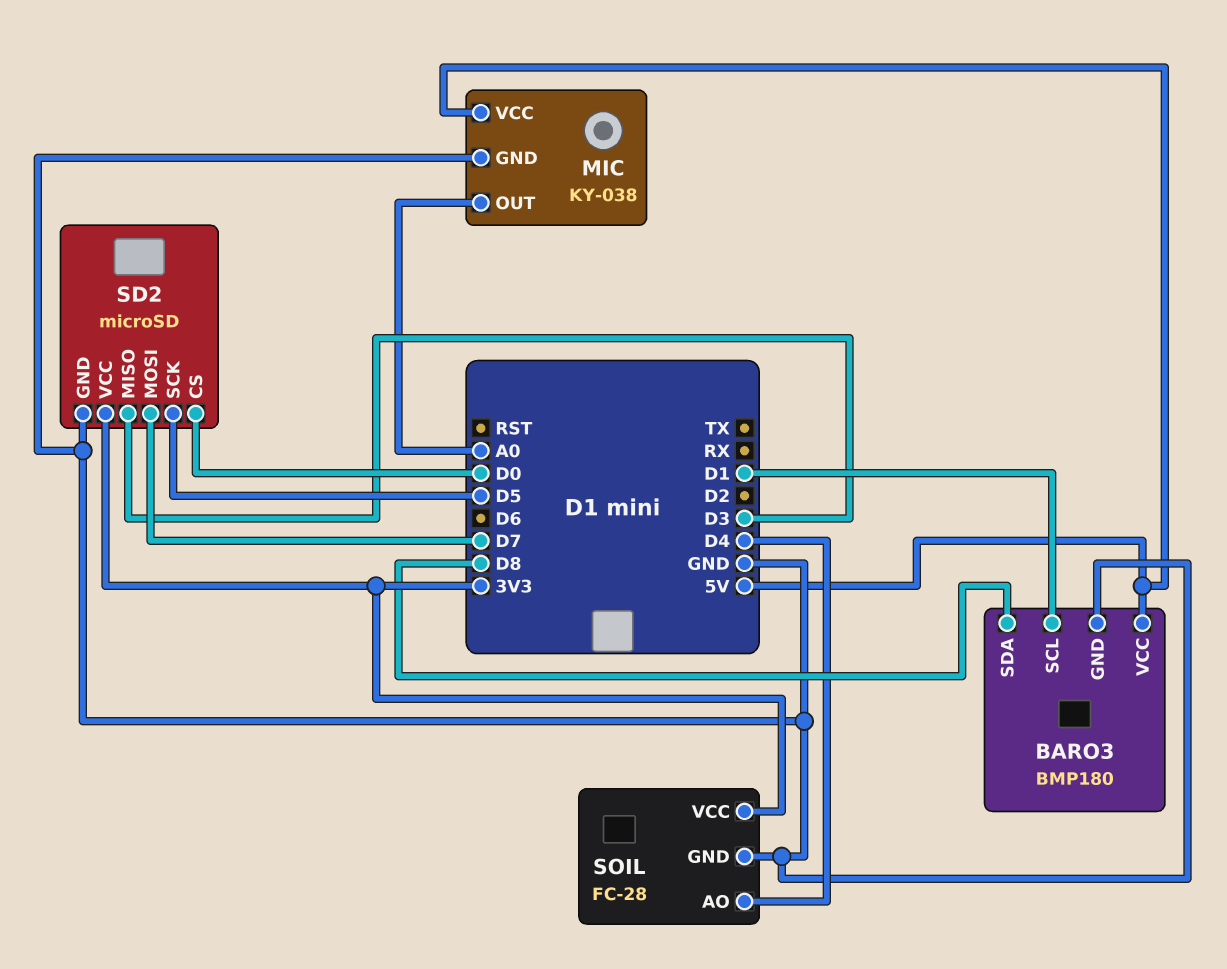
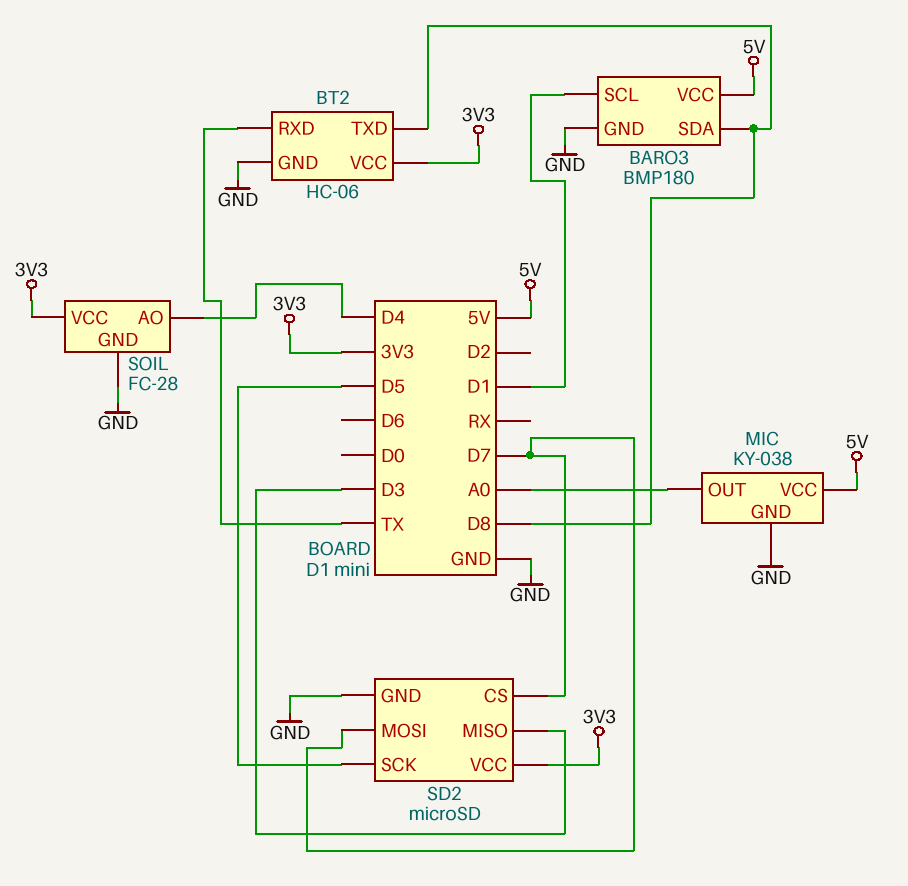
BT2: none -> HC-06
BT2 pin GND: none -> GND
BT2 pin RXD: none -> TX
BT2 pin TXD: none -> D8
BT2 pin VCC: none -> 3V3
SD2 pin CS: D0 -> D7

